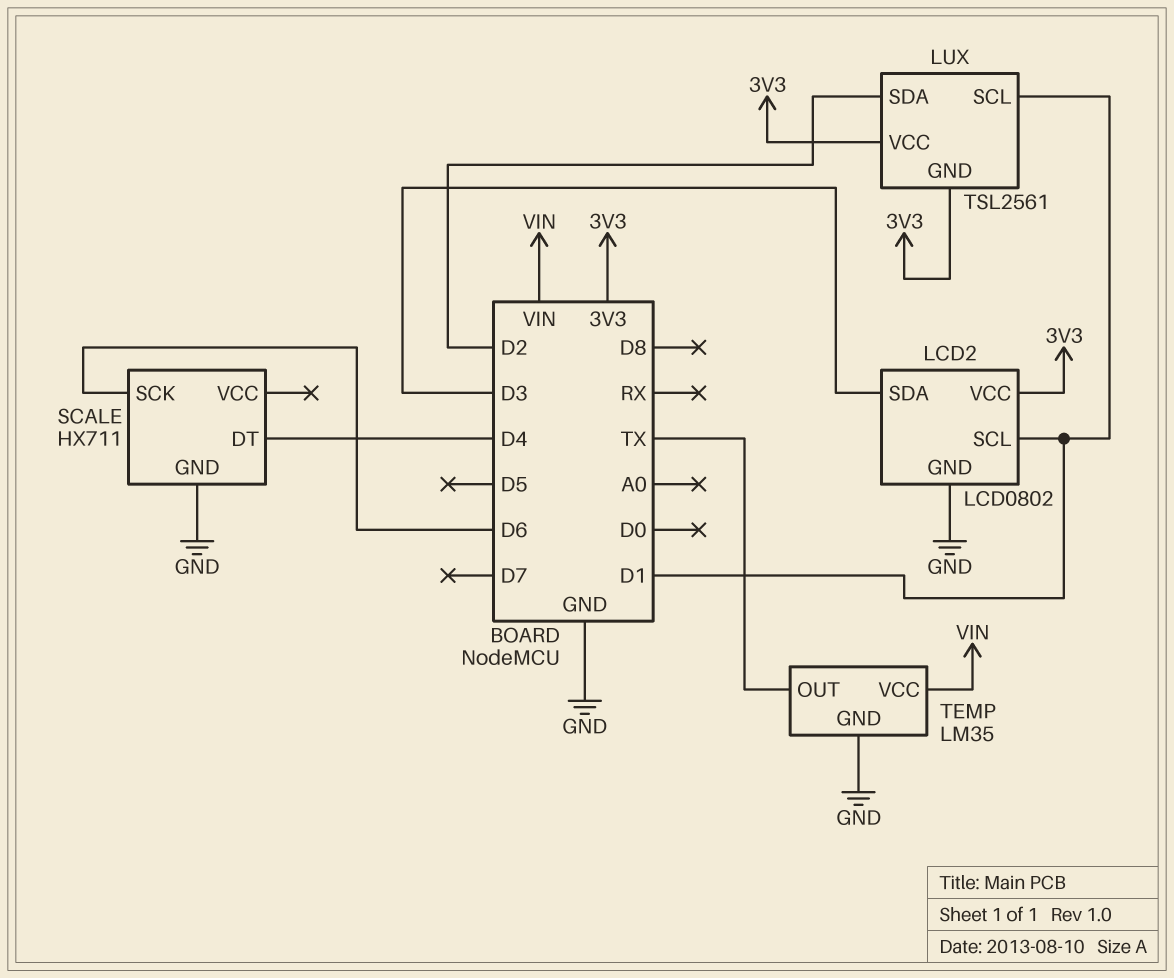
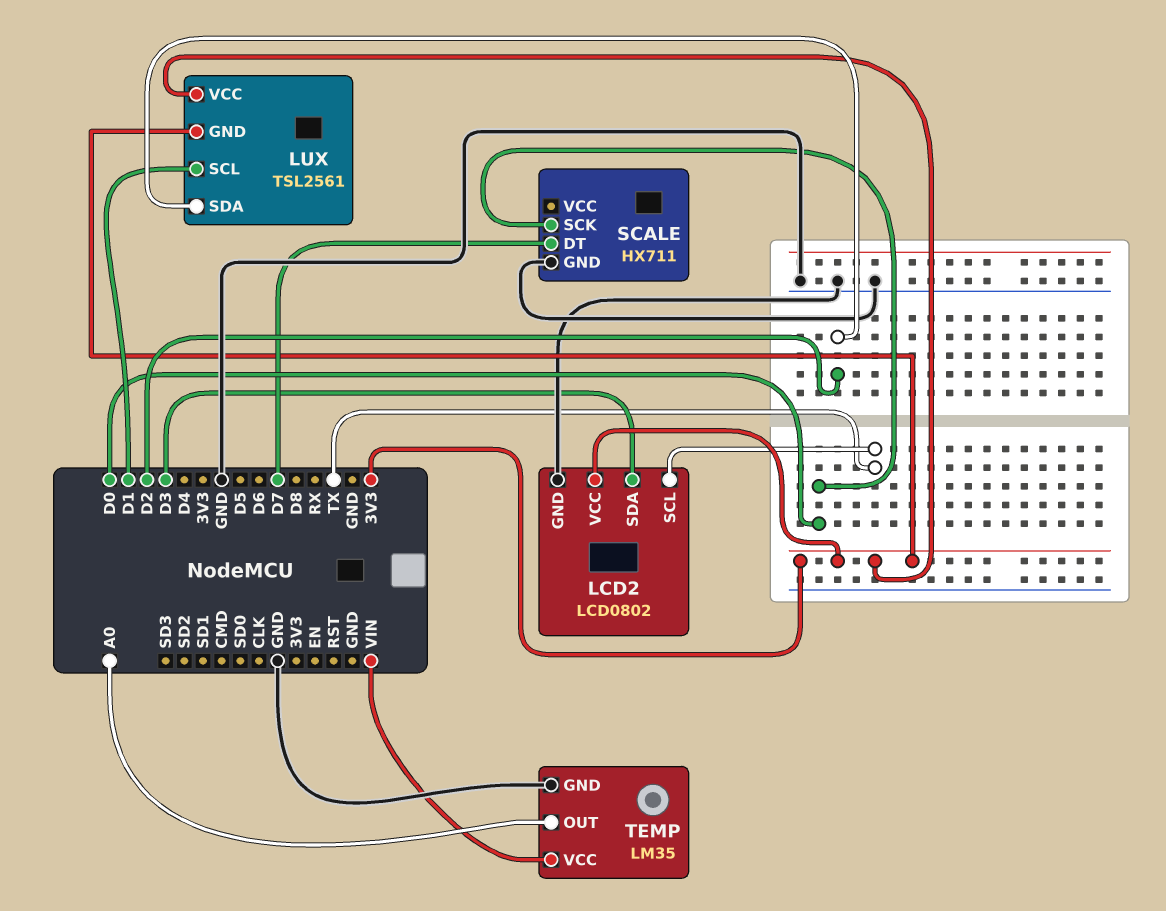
LCD2 pin SCL: D1 -> TX
SCALE pin DT: D4 -> D7
SCALE pin SCK: D6 -> D0
TEMP pin OUT: TX -> A0

